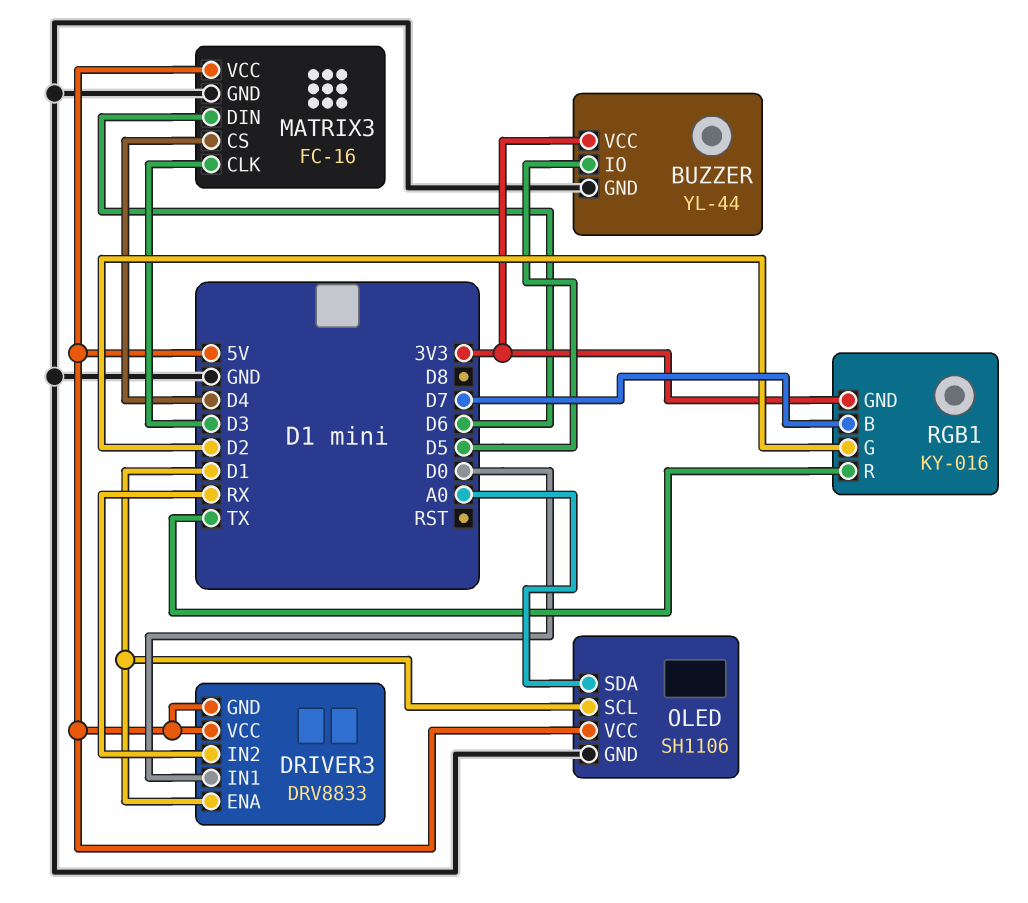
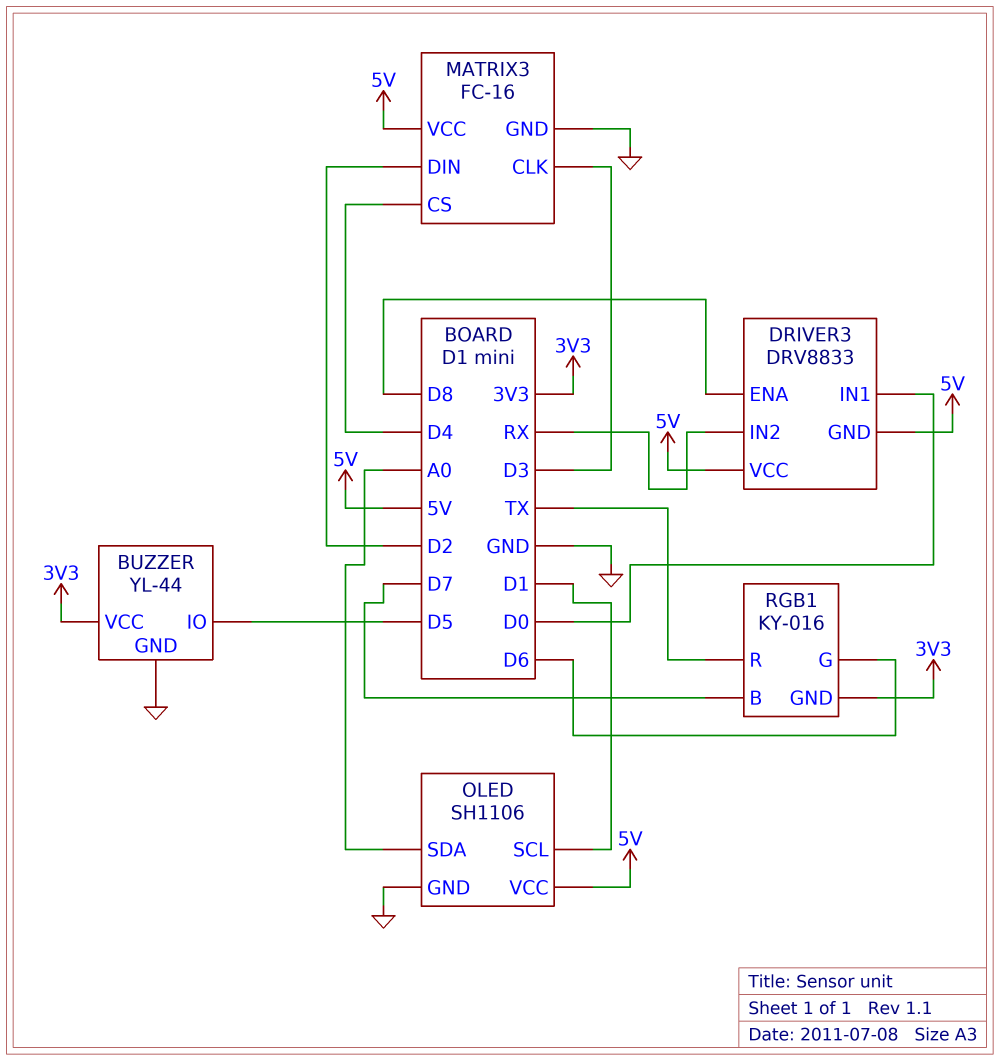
DRIVER3 pin ENA: D1 -> D8
MATRIX3 pin DIN: D6 -> D2
RGB1 pin G: D2 -> D6

